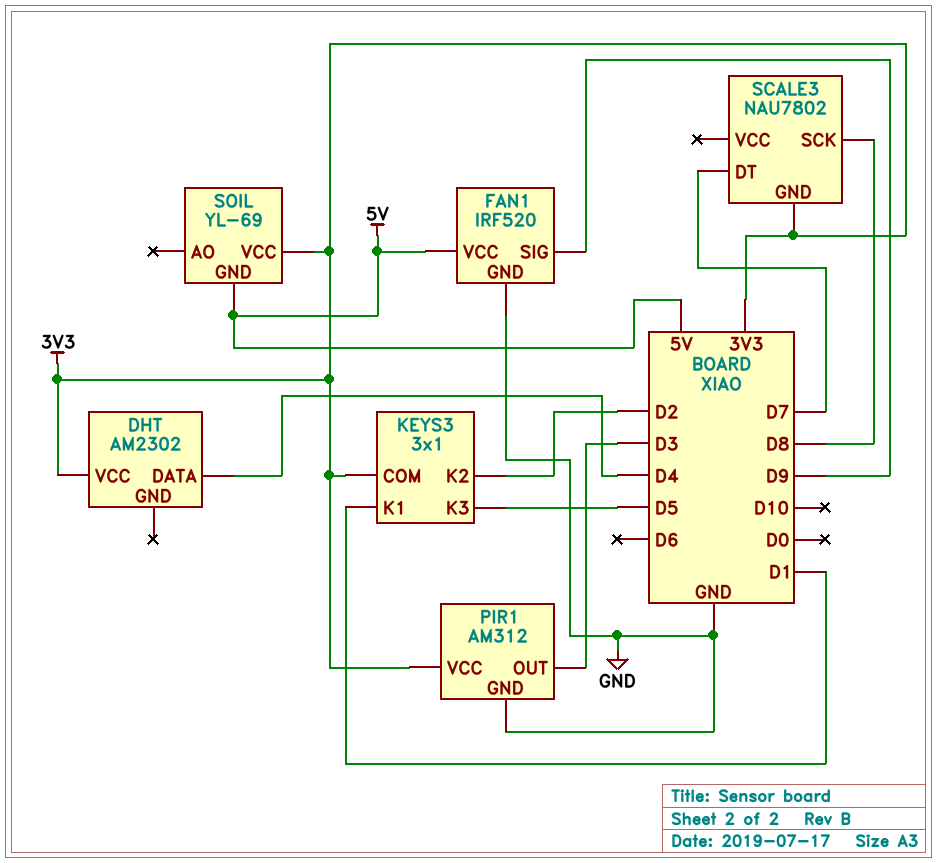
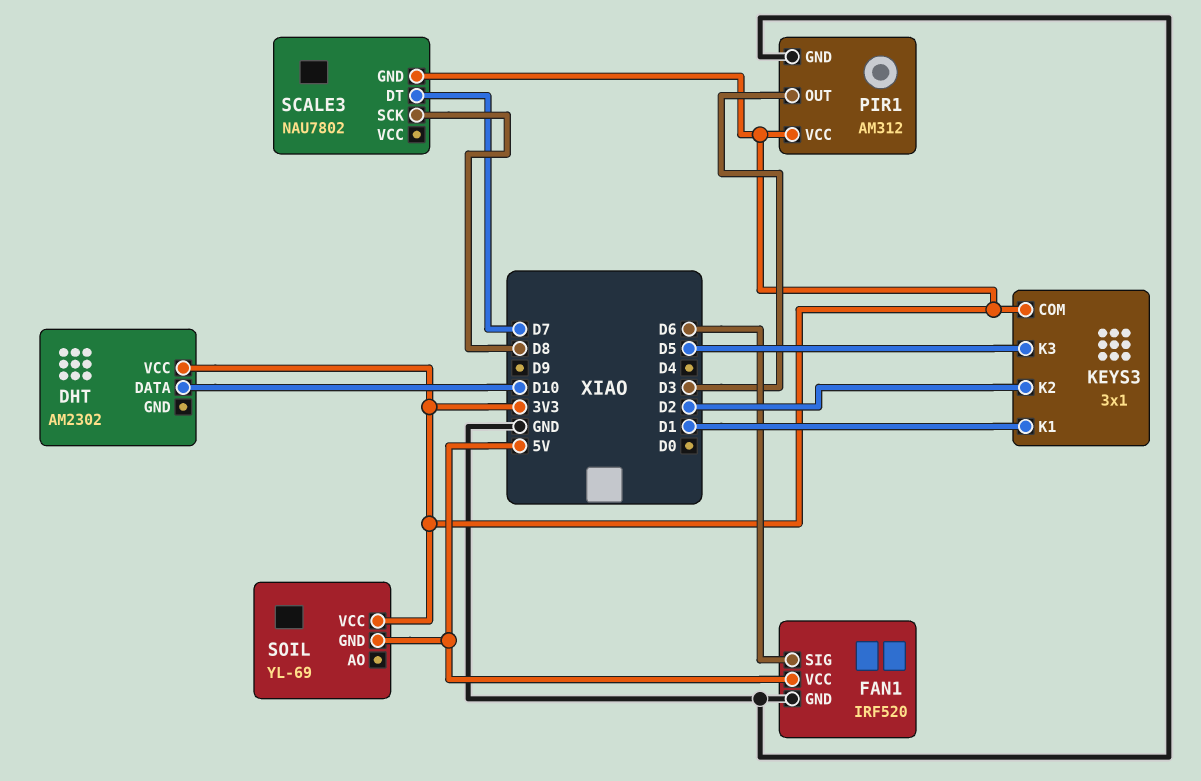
DHT pin DATA: D4 -> D10
FAN1 pin SIG: D9 -> D6

